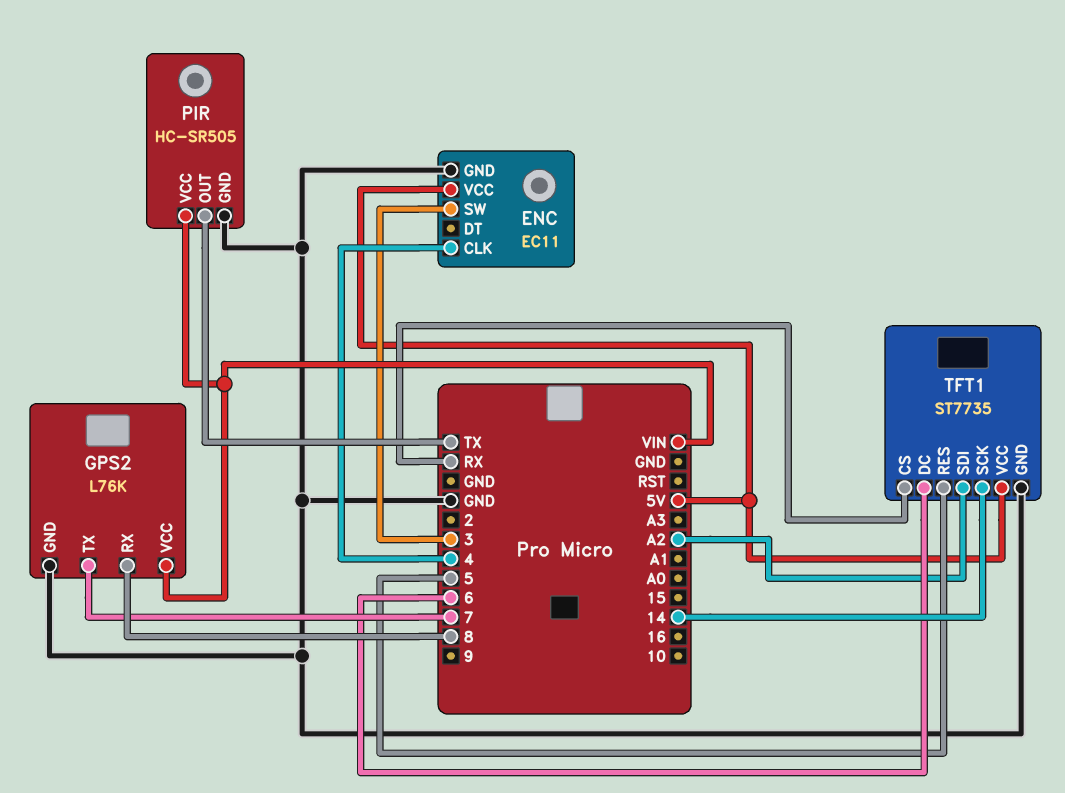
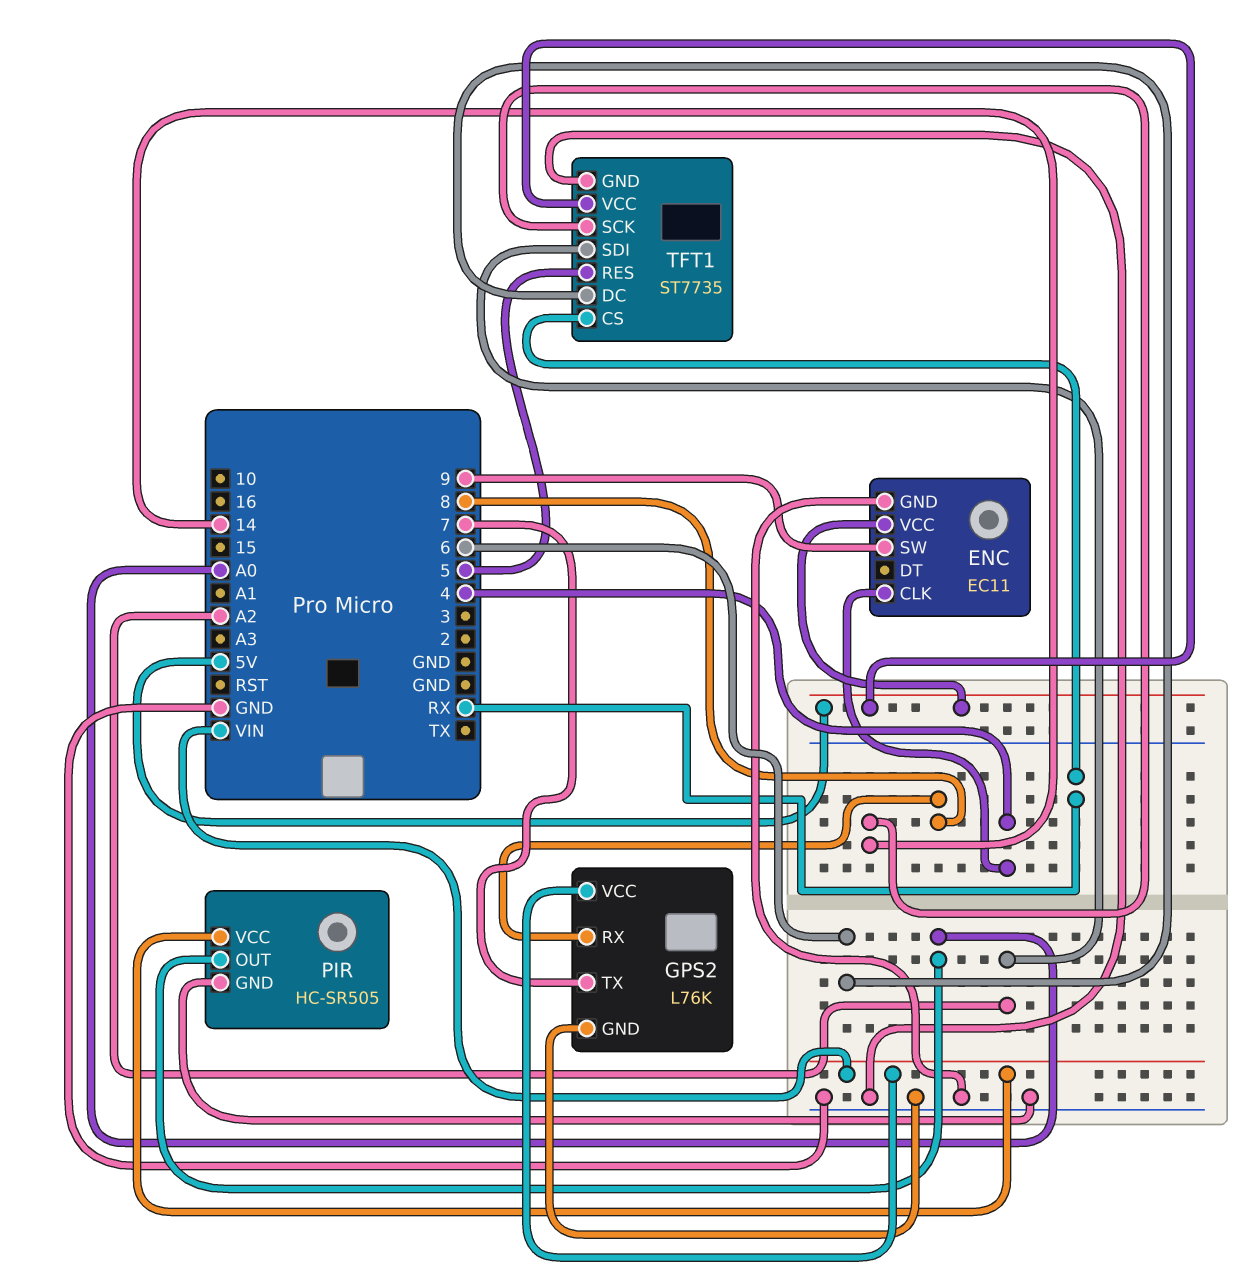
ENC pin SW: 3 -> 9
PIR pin OUT: TX -> A0

